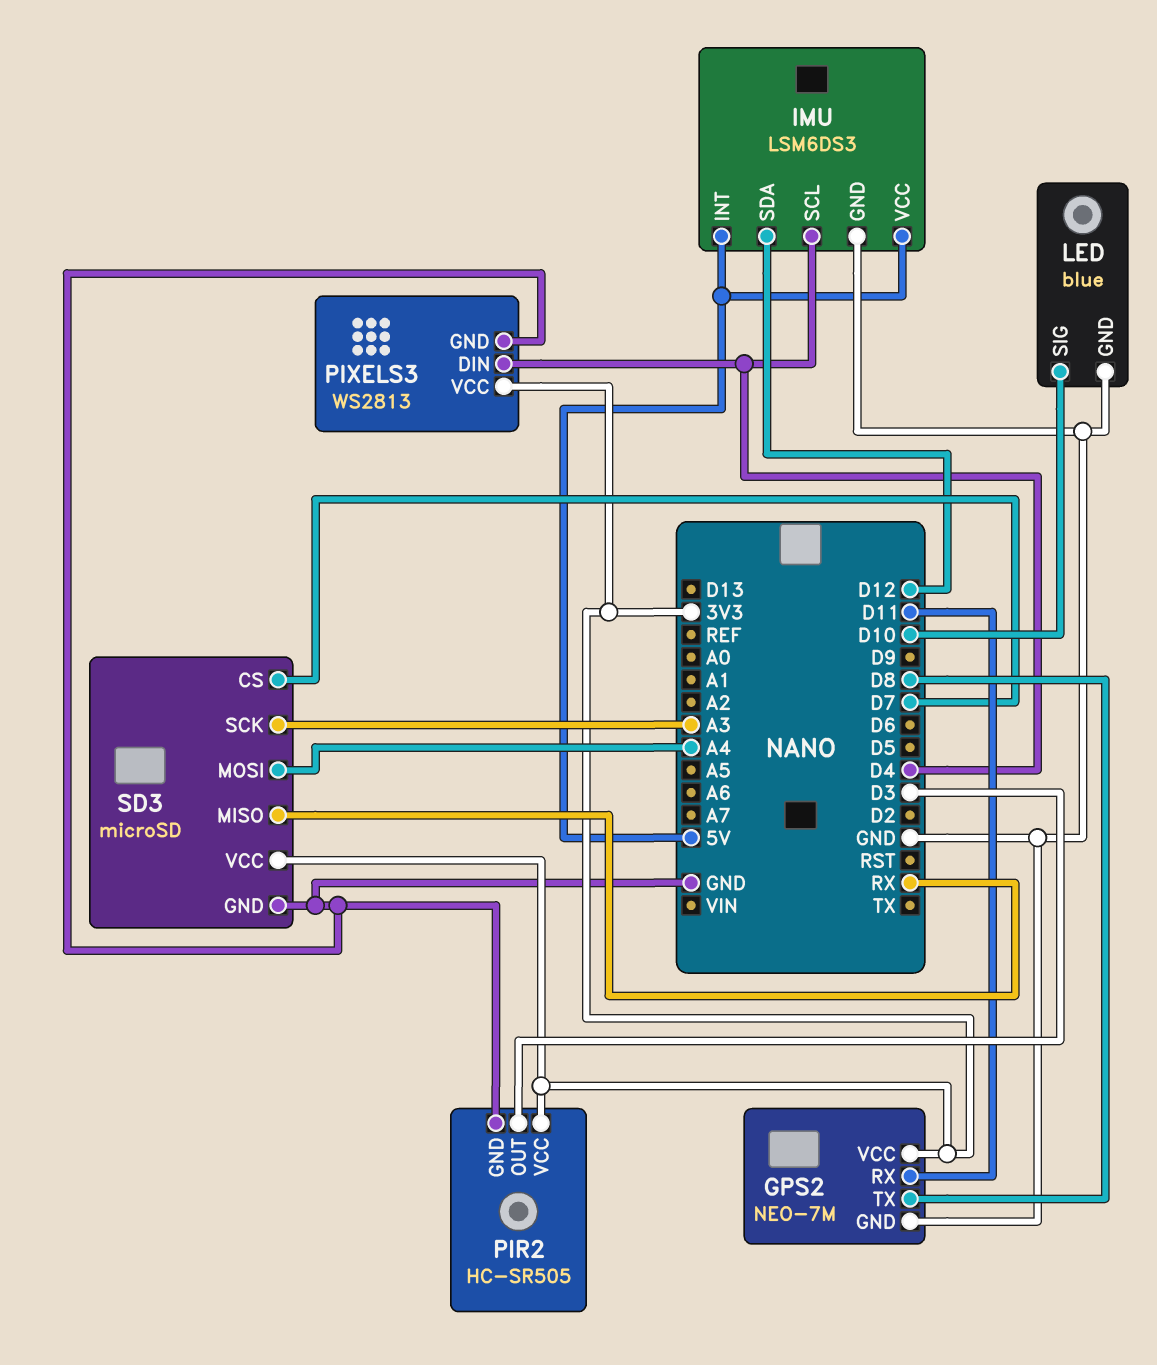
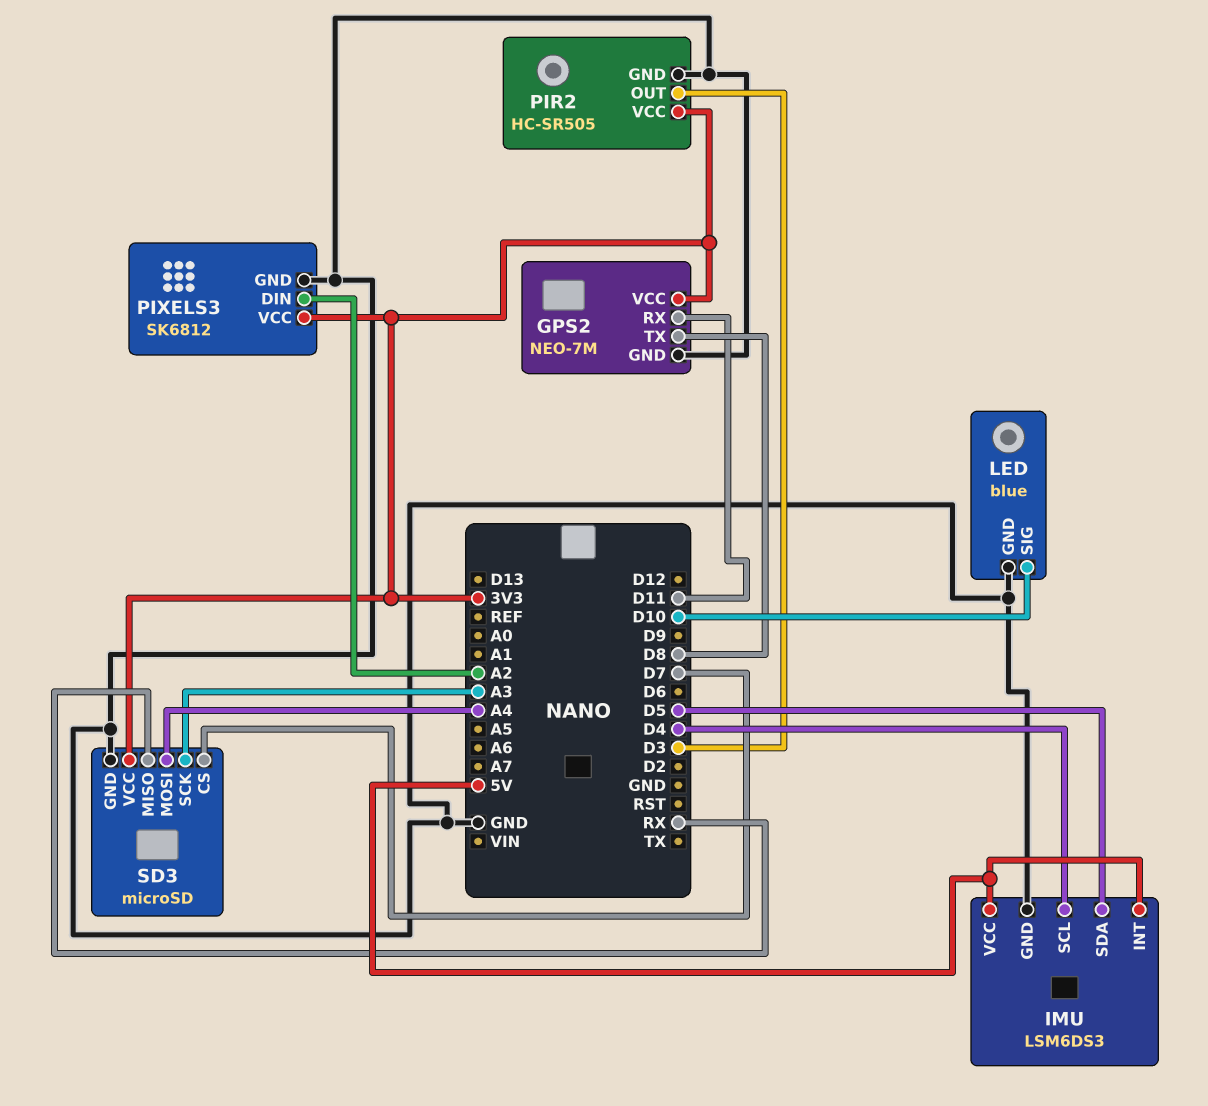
IMU pin SDA: D12 -> D5
PIXELS3: WS2813 -> SK6812
PIXELS3 pin DIN: D4 -> A2

